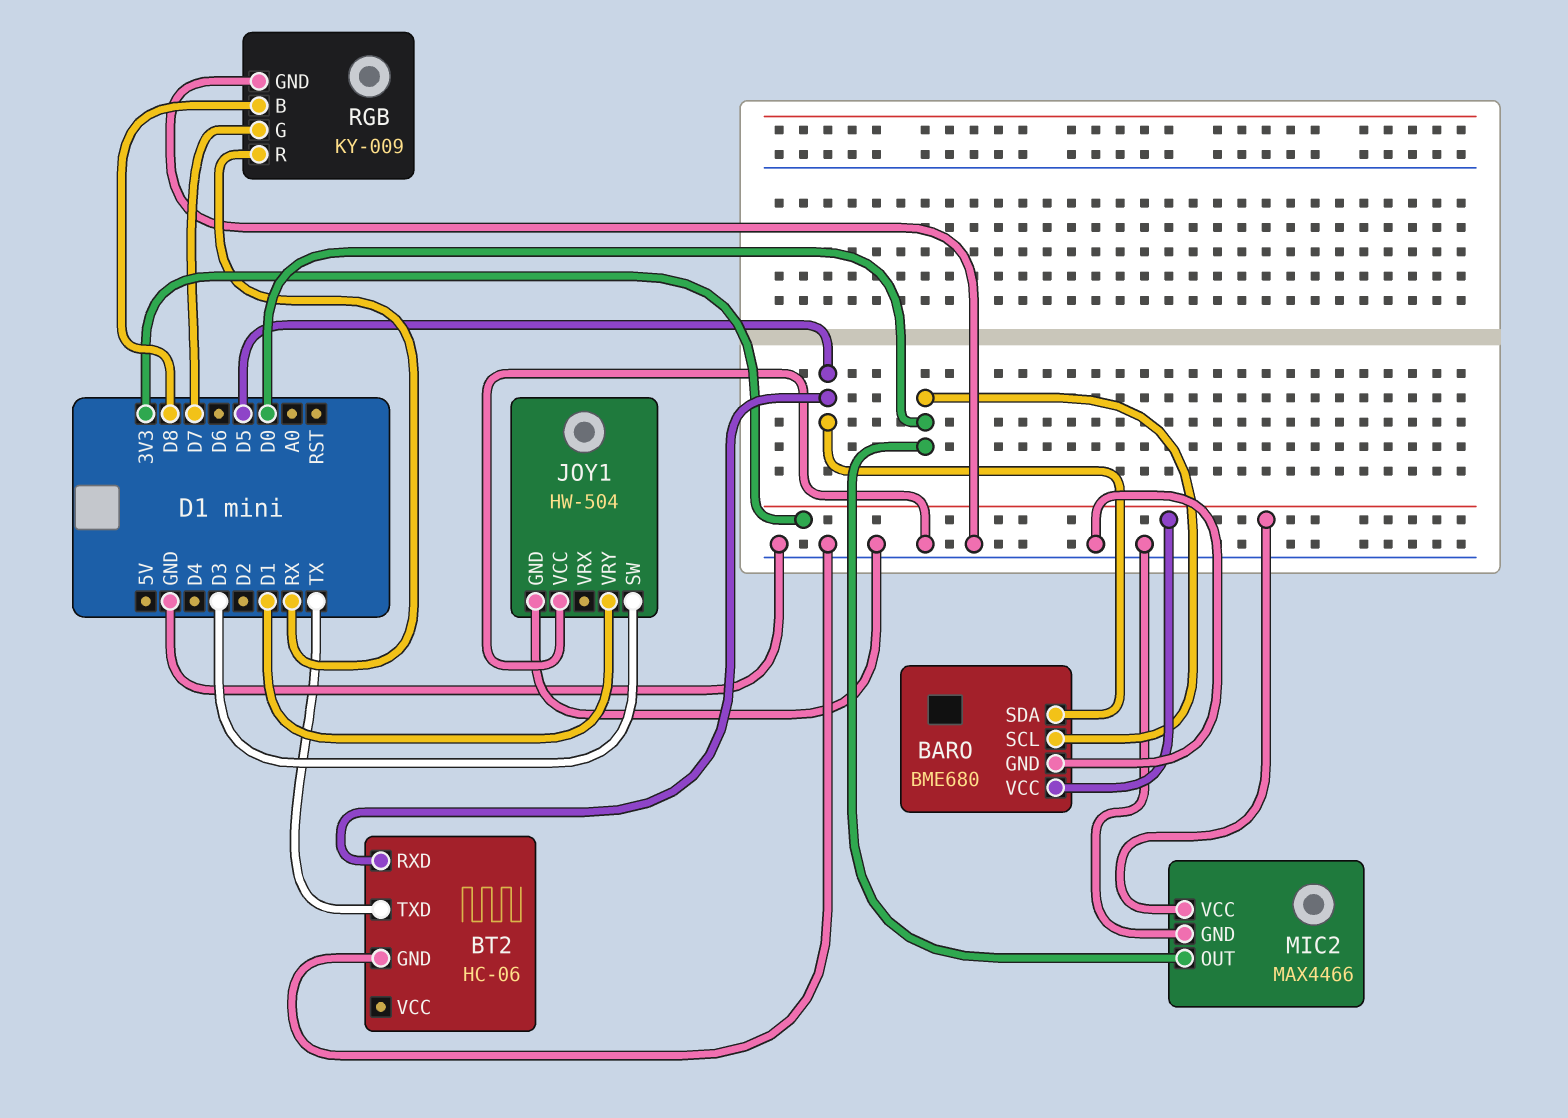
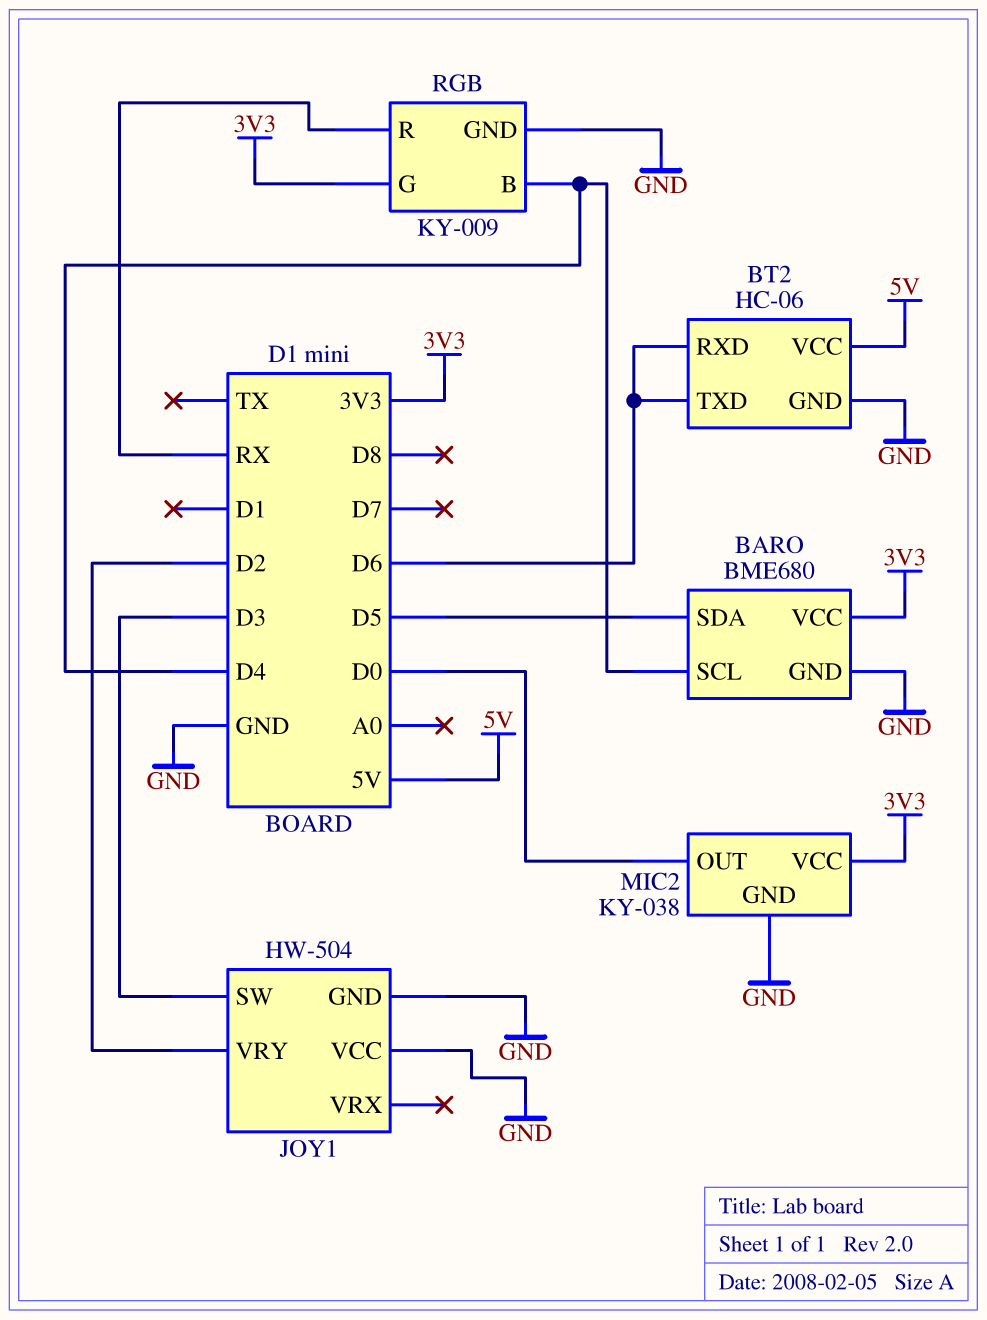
BARO pin SCL: D0 -> D4
BT2 pin RXD: D5 -> D6
BT2 pin TXD: TX -> D6
BT2 pin VCC: none -> 5V
JOY1 pin VRY: D1 -> D2
MIC2: MAX4466 -> KY-038
RGB pin B: D8 -> D4
RGB pin G: D7 -> 3V3

